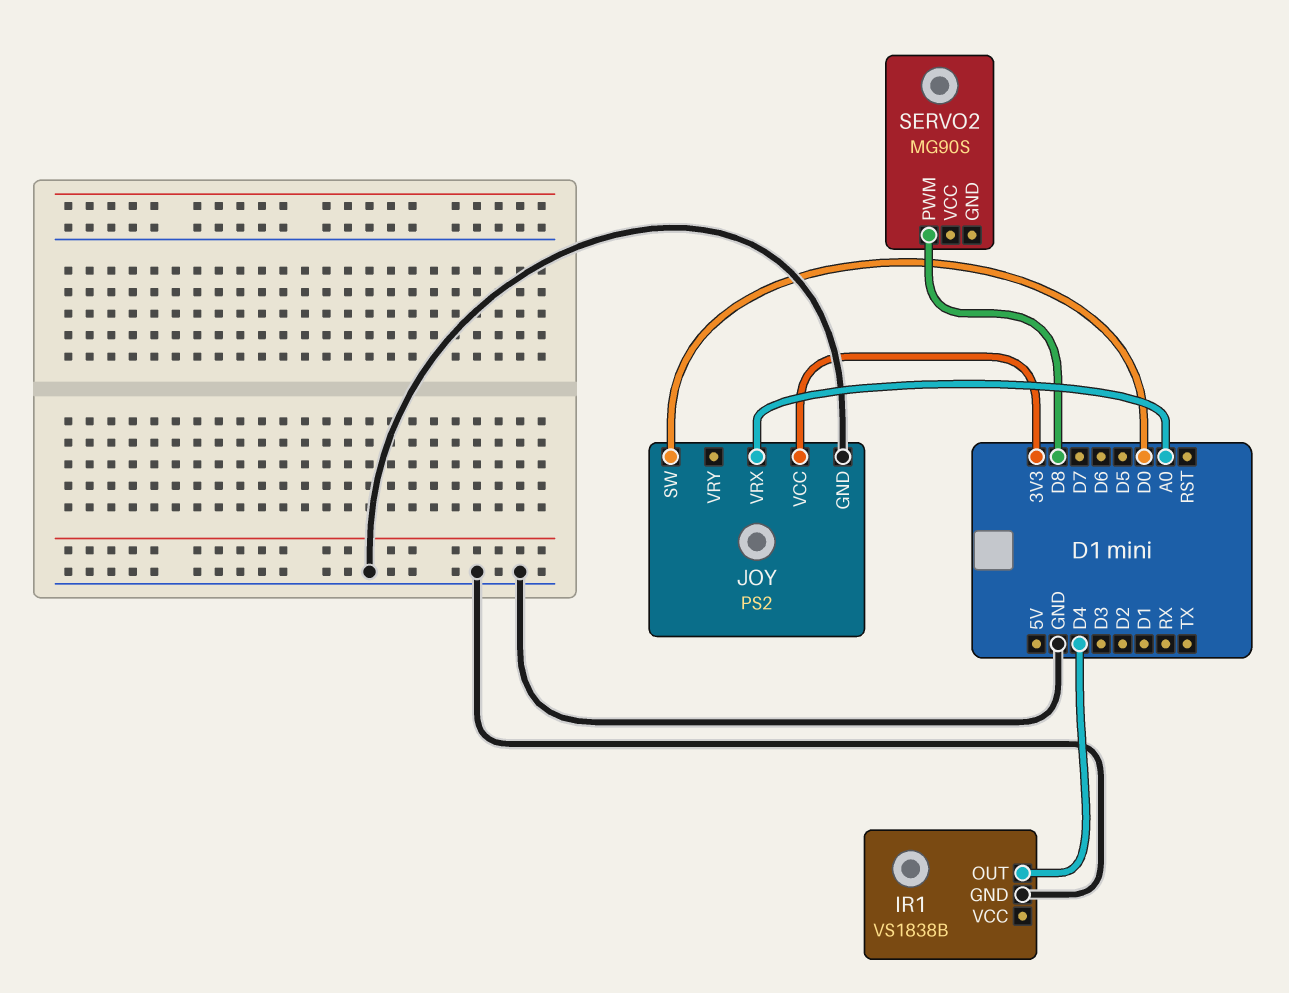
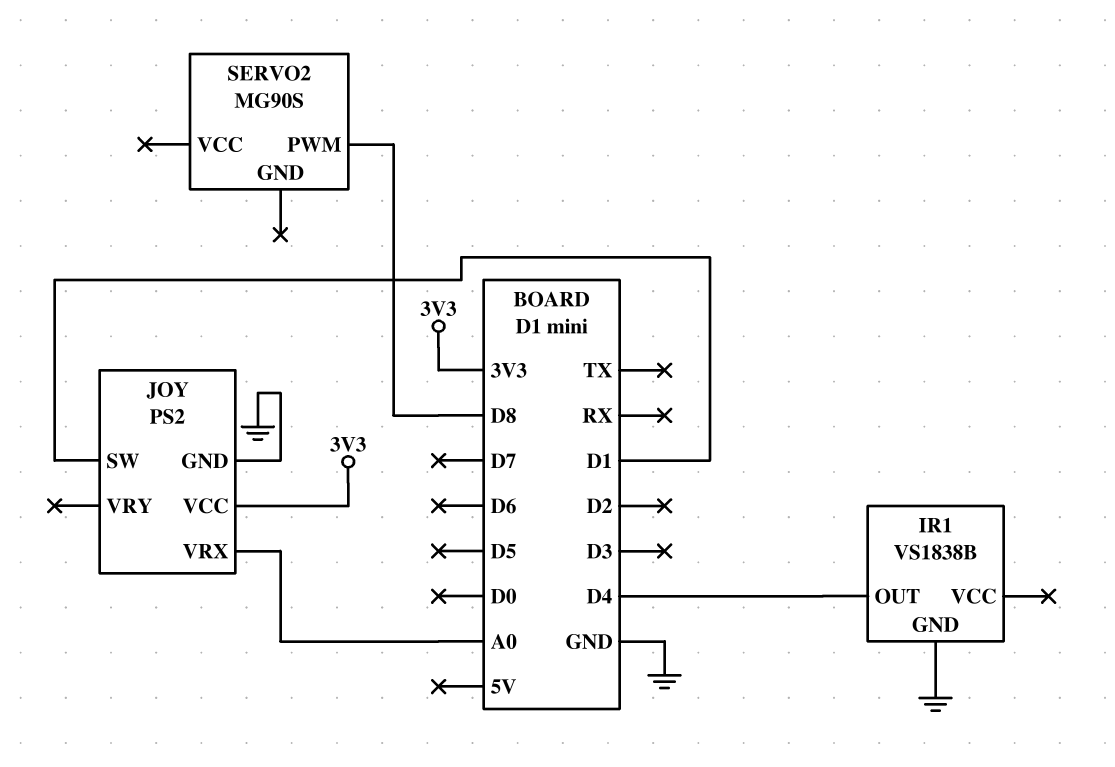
JOY pin SW: D0 -> D1

